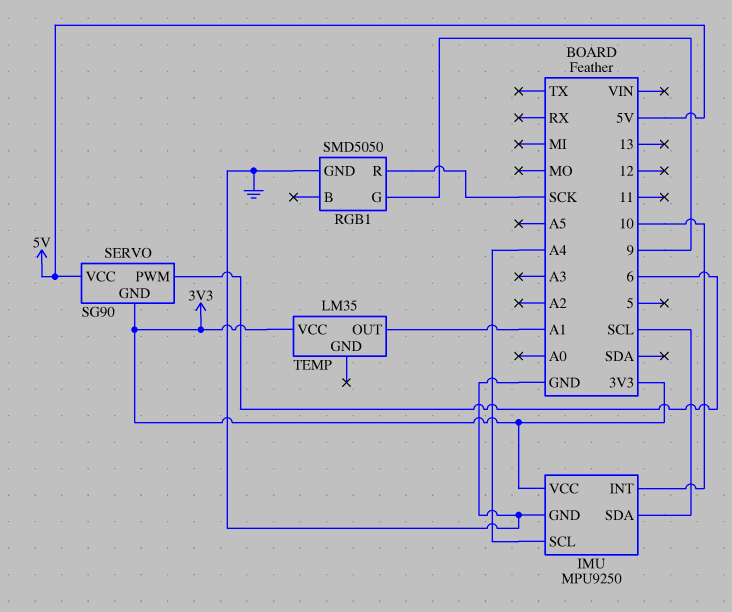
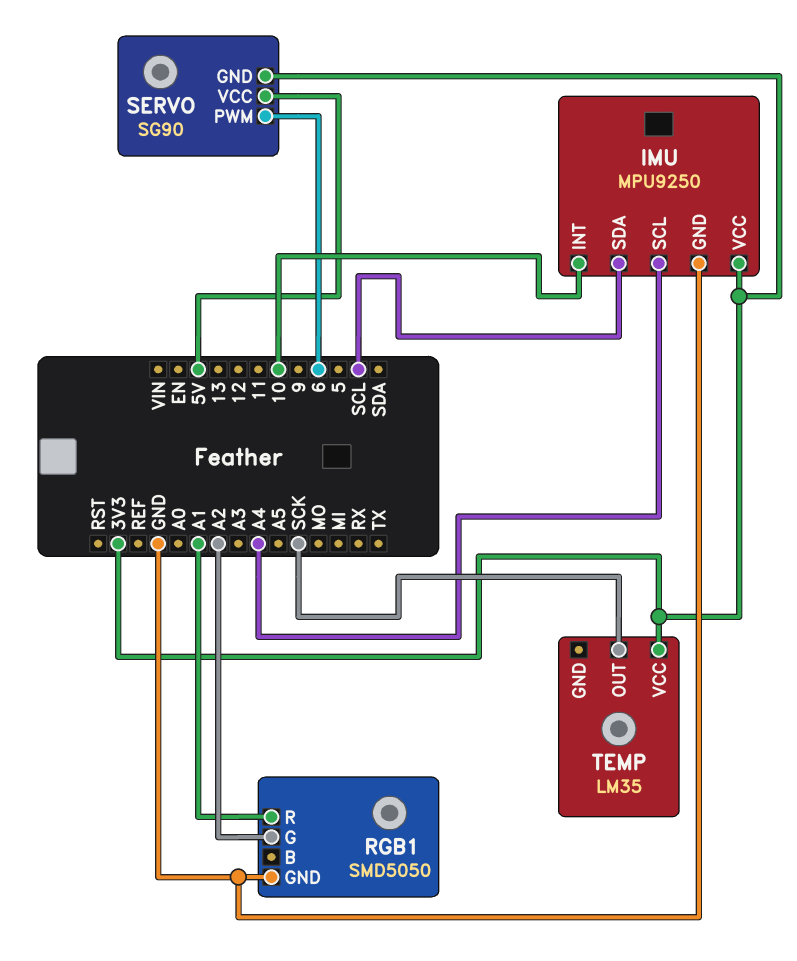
RGB1 pin G: 9 -> A2
RGB1 pin R: SCK -> A1
TEMP pin OUT: A1 -> SCK

